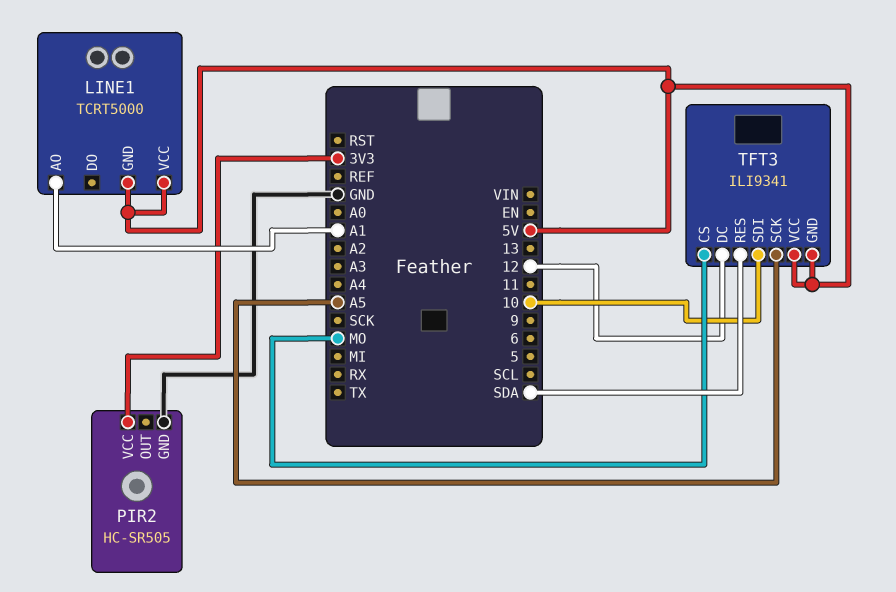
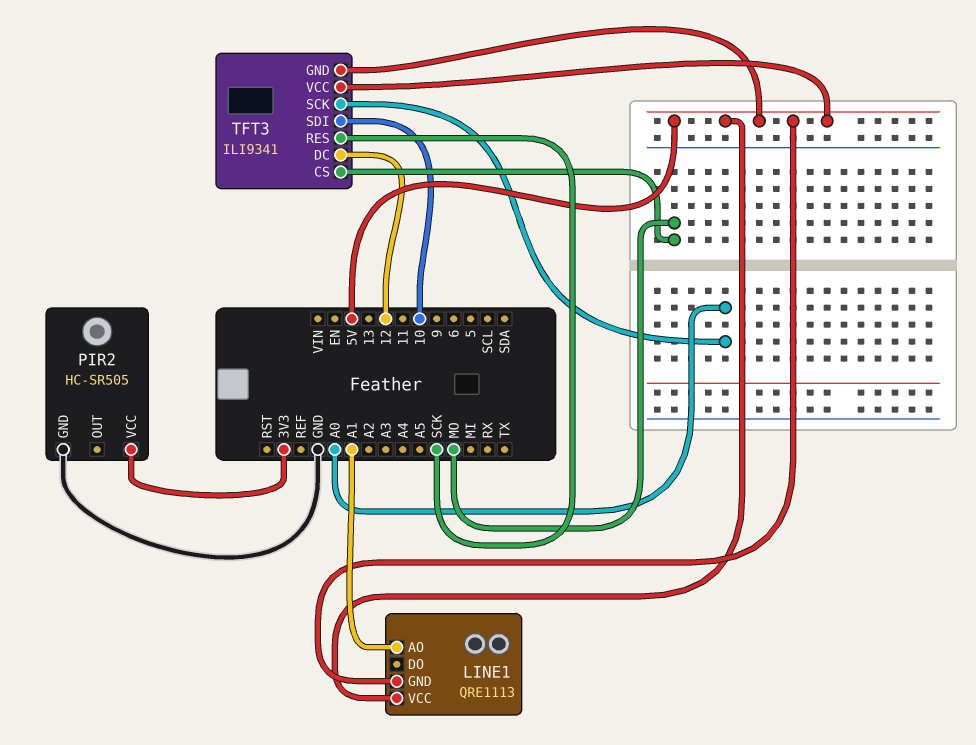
LINE1: TCRT5000 -> QRE1113
TFT3 pin RES: SDA -> SCK
TFT3 pin SCK: A5 -> A0

